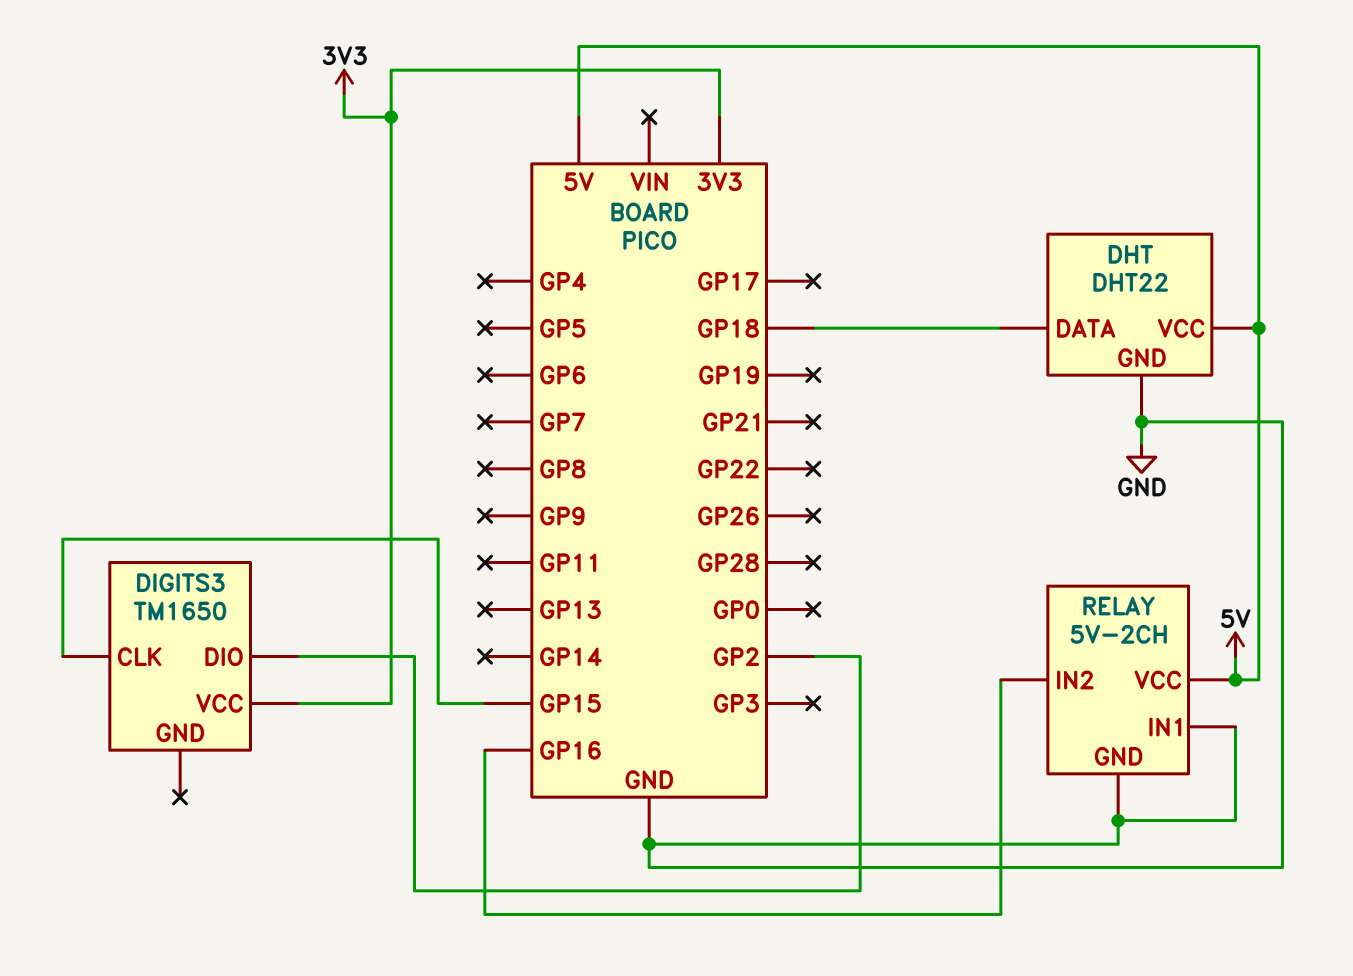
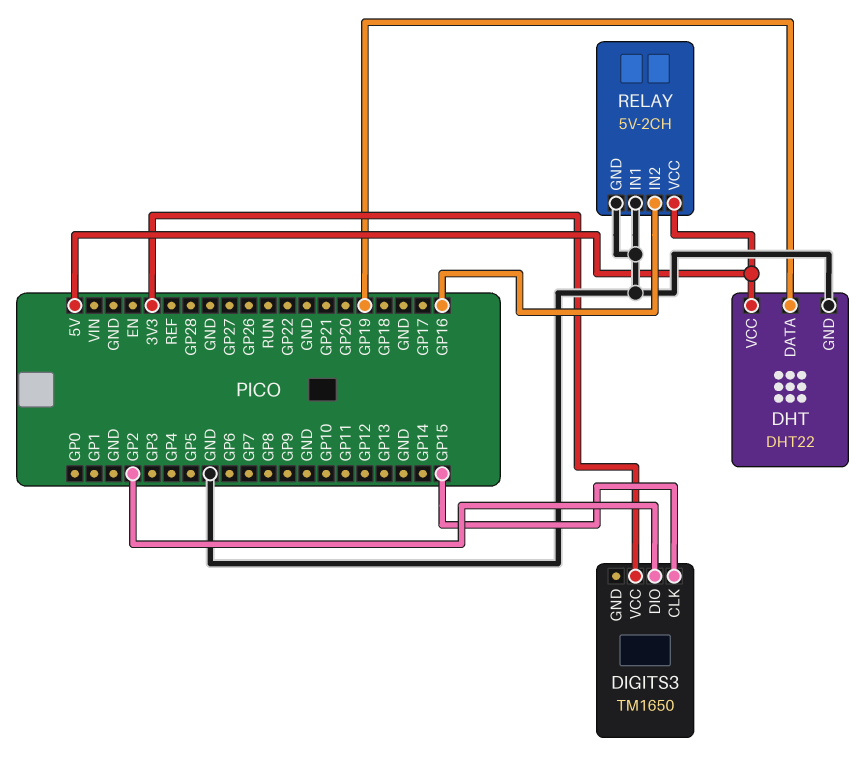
DHT pin DATA: GP18 -> GP19

